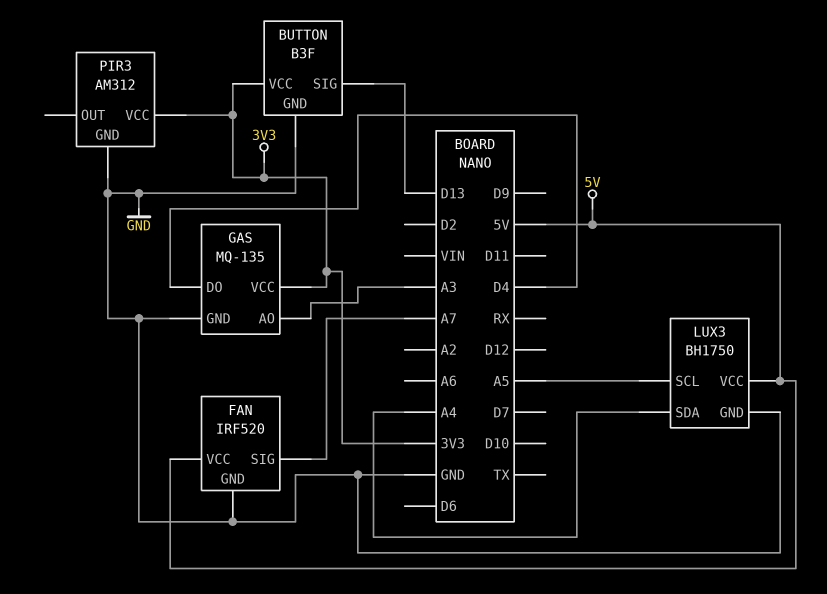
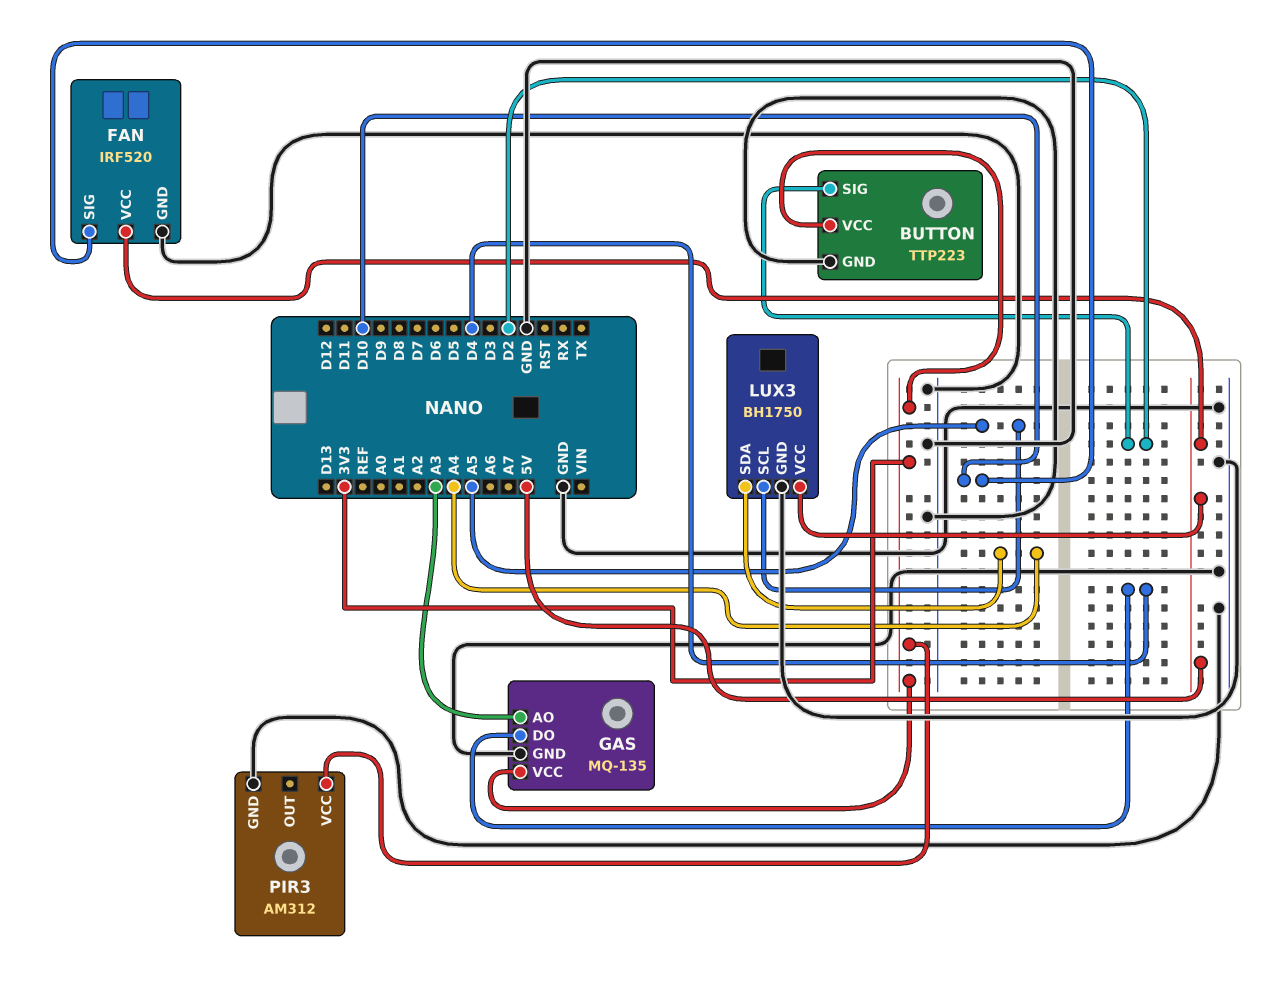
BUTTON: B3F -> TTP223
BUTTON pin SIG: D13 -> D2
FAN pin SIG: A7 -> D10

